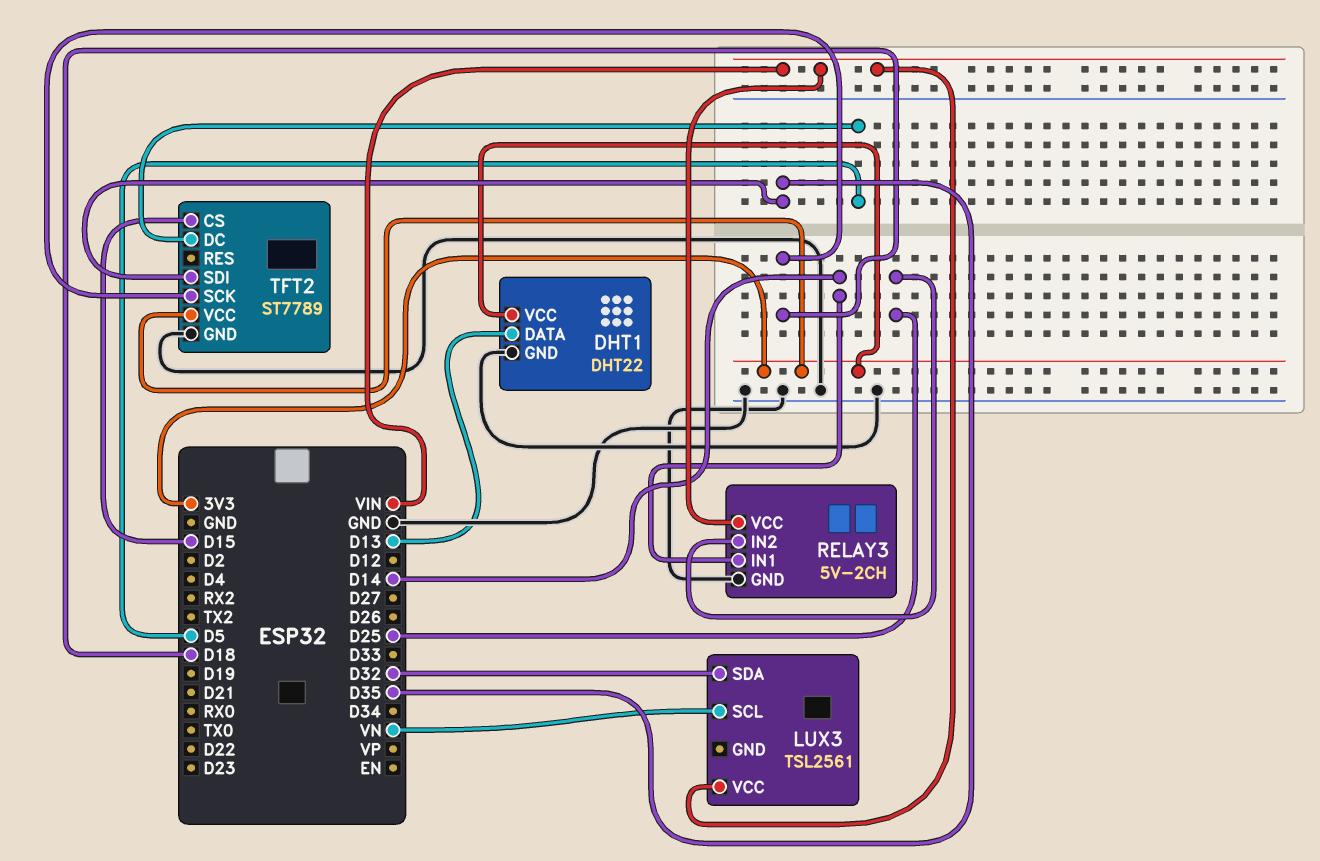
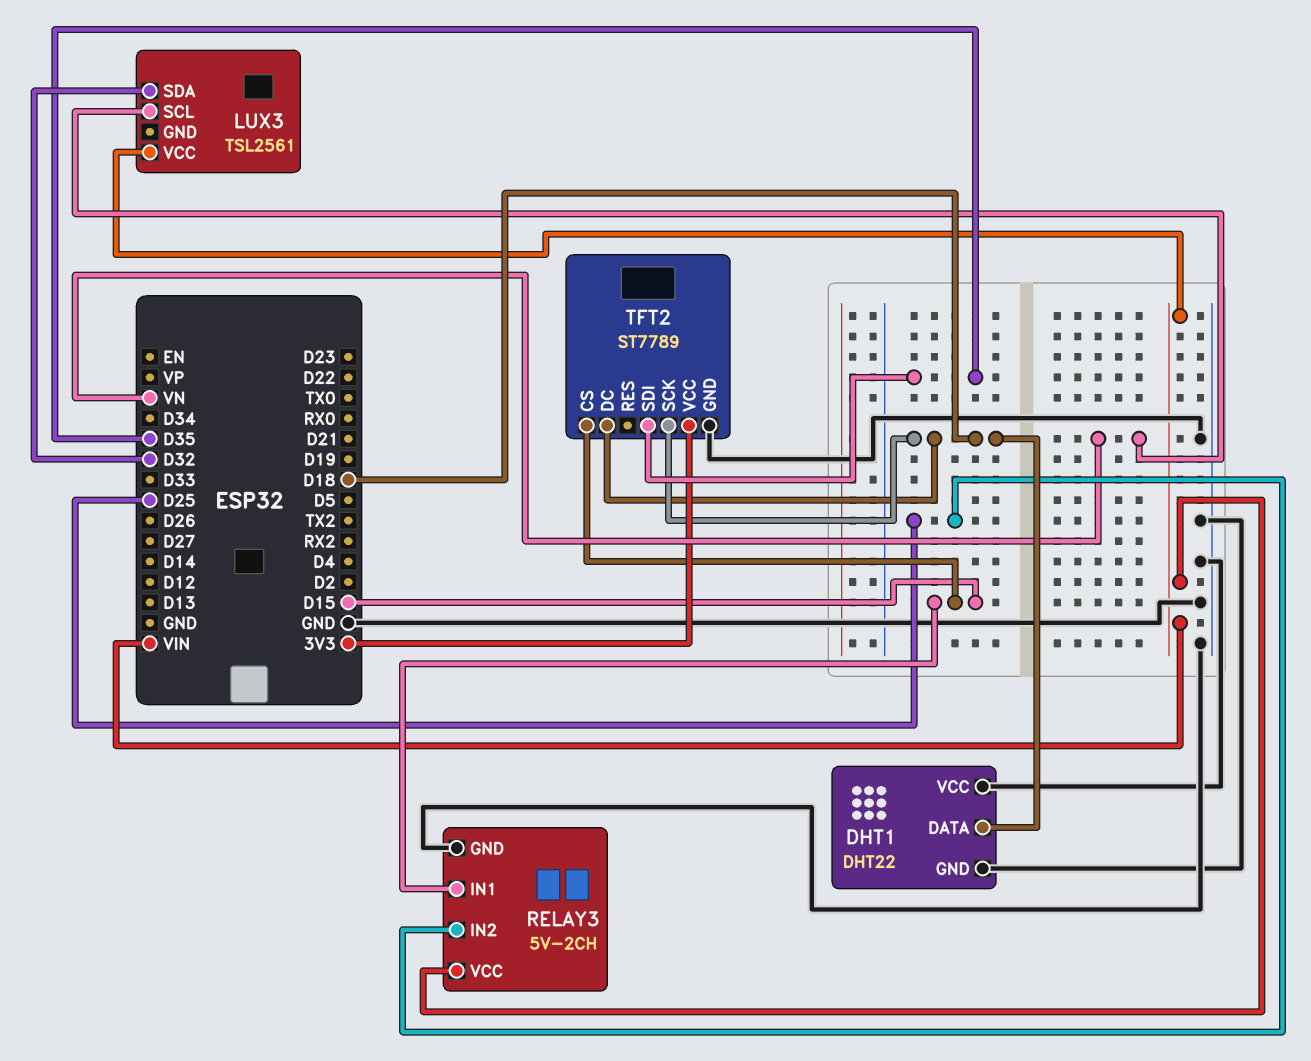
DHT1 pin DATA: D13 -> D18
DHT1 pin VCC: 3V3 -> GND
RELAY3 pin IN1: D14 -> D15
TFT2 pin DC: D5 -> D18

